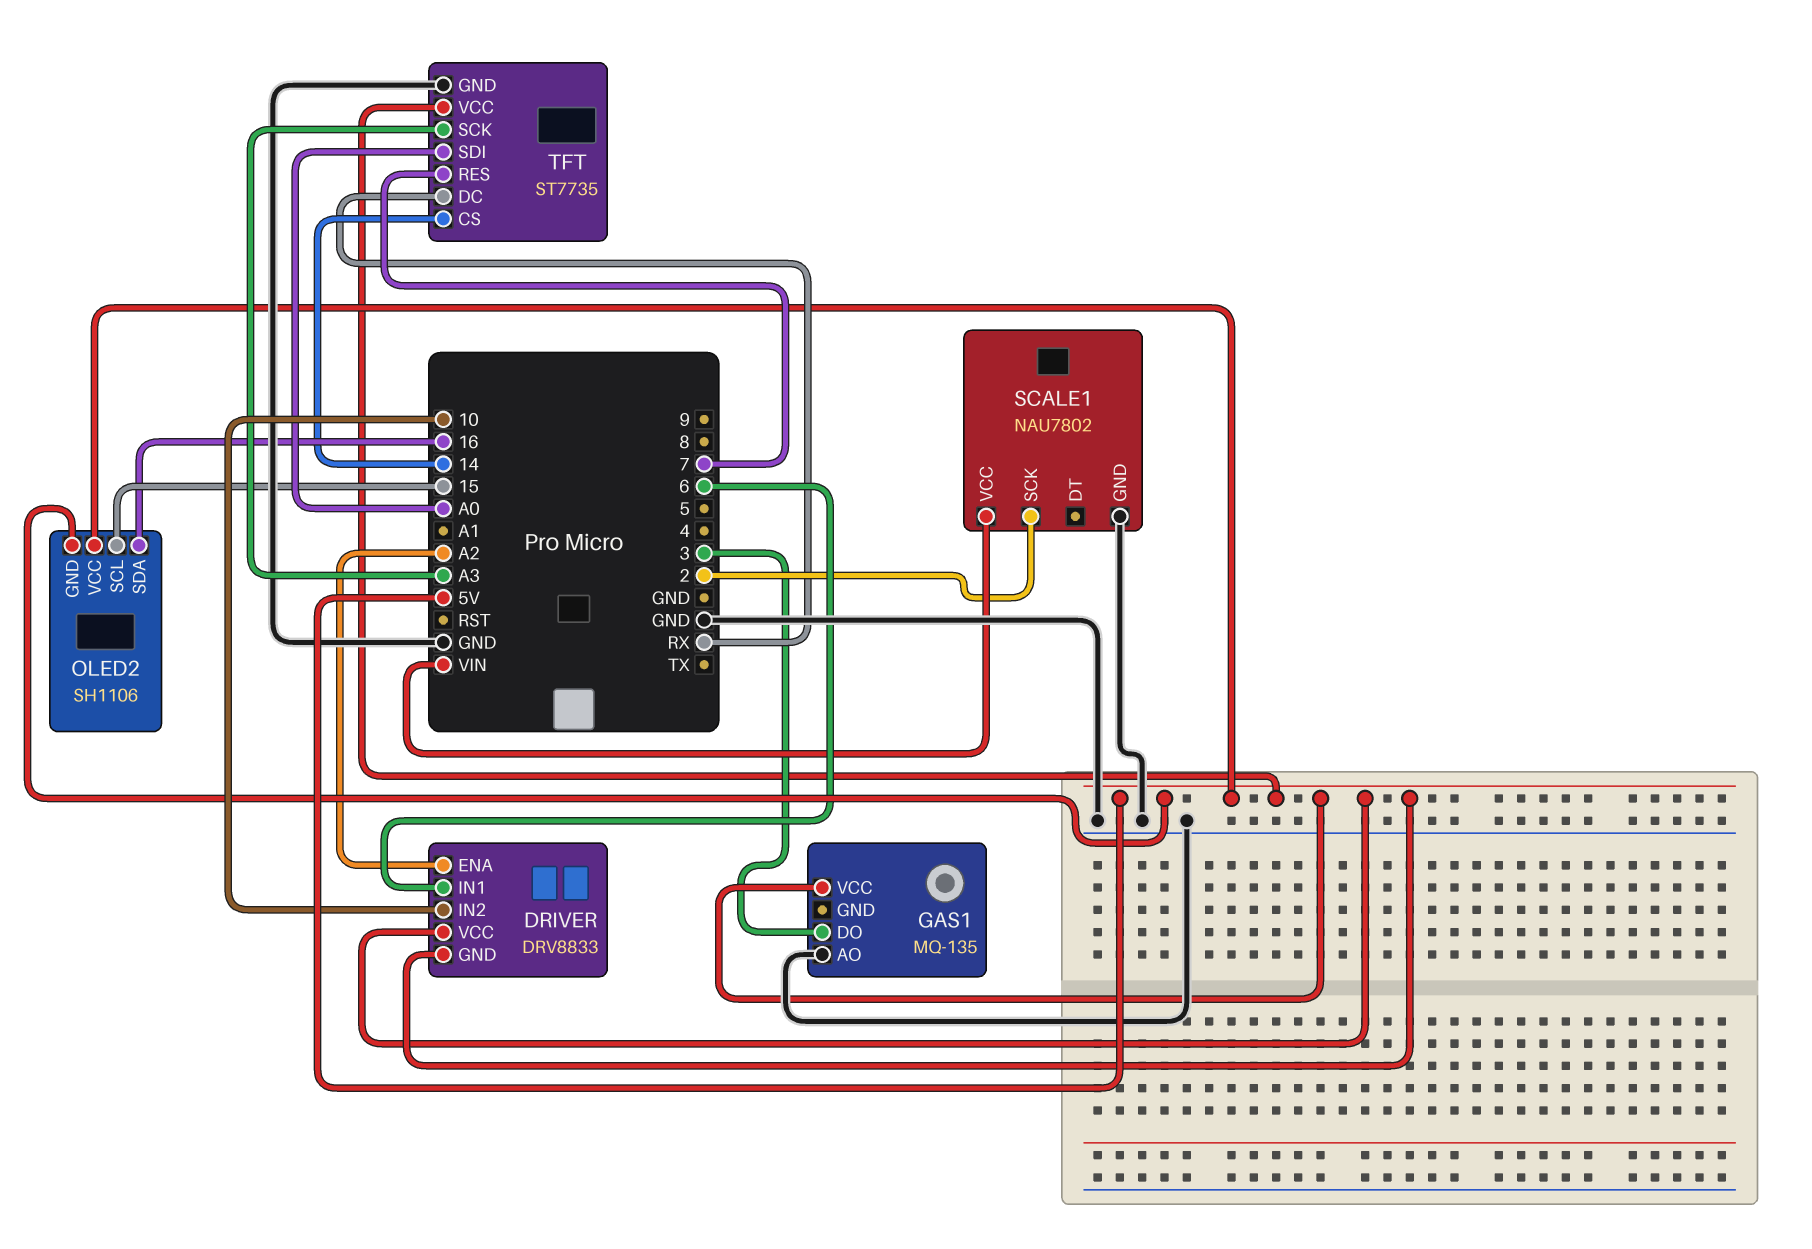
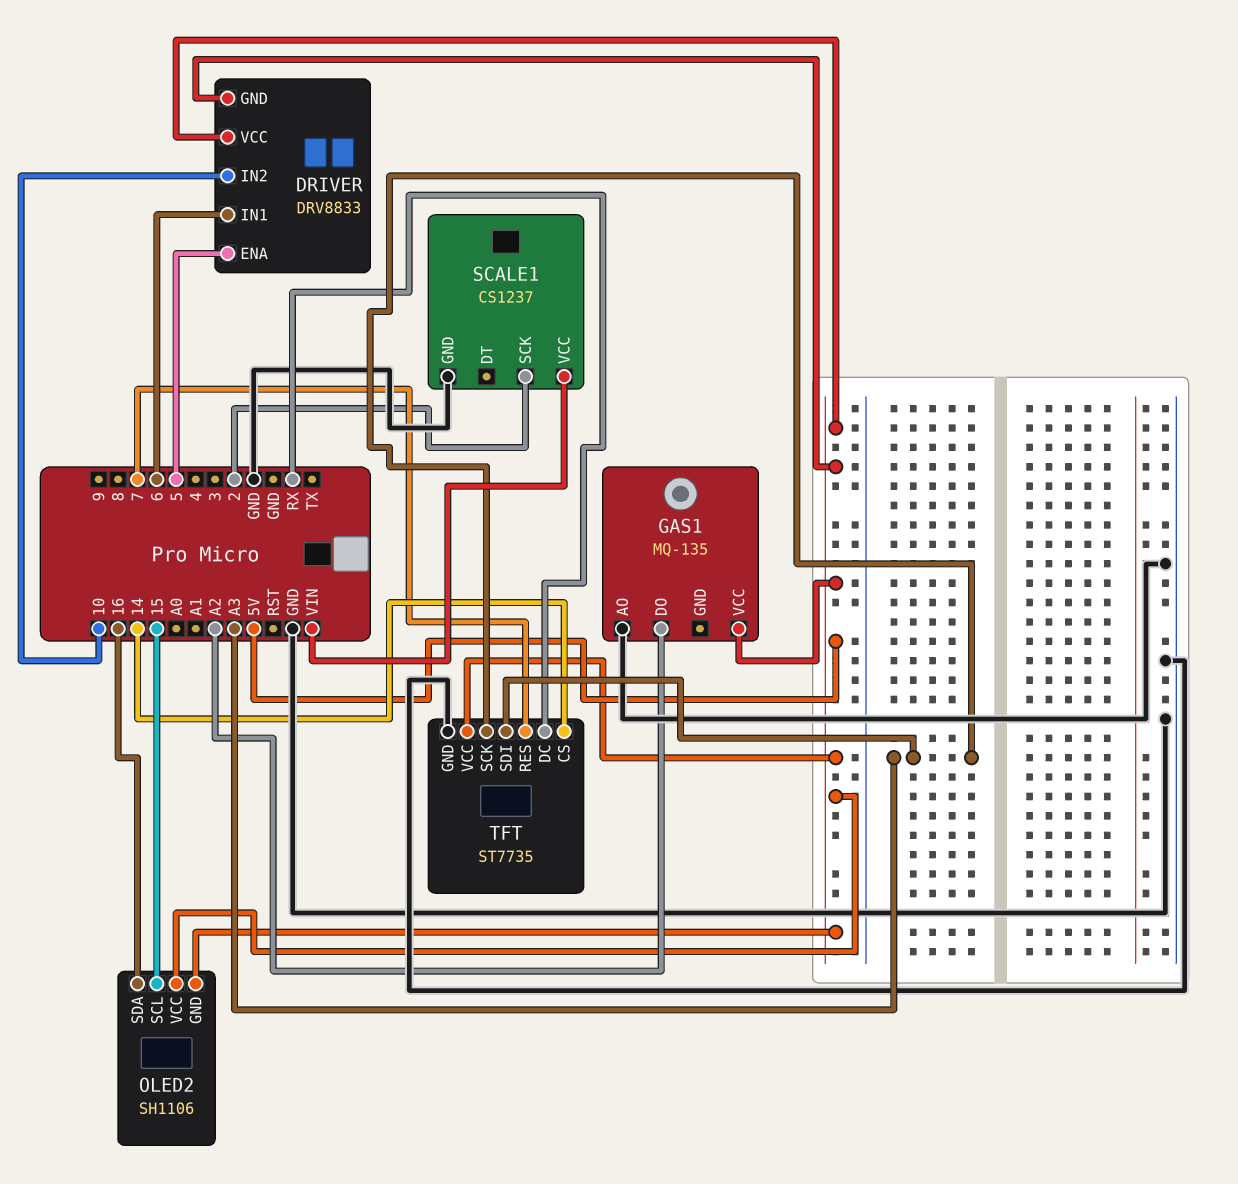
DRIVER pin ENA: A2 -> 5
GAS1 pin DO: 3 -> A2
SCALE1: NAU7802 -> CS1237
TFT pin SDI: A0 -> A3

